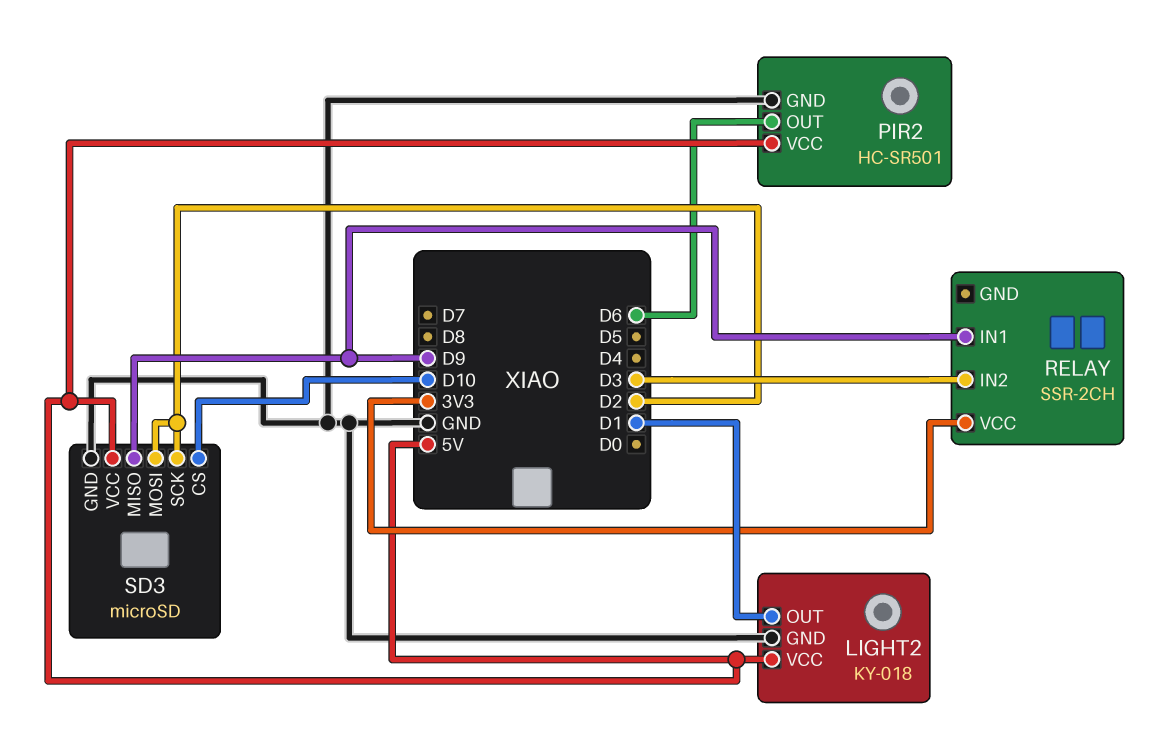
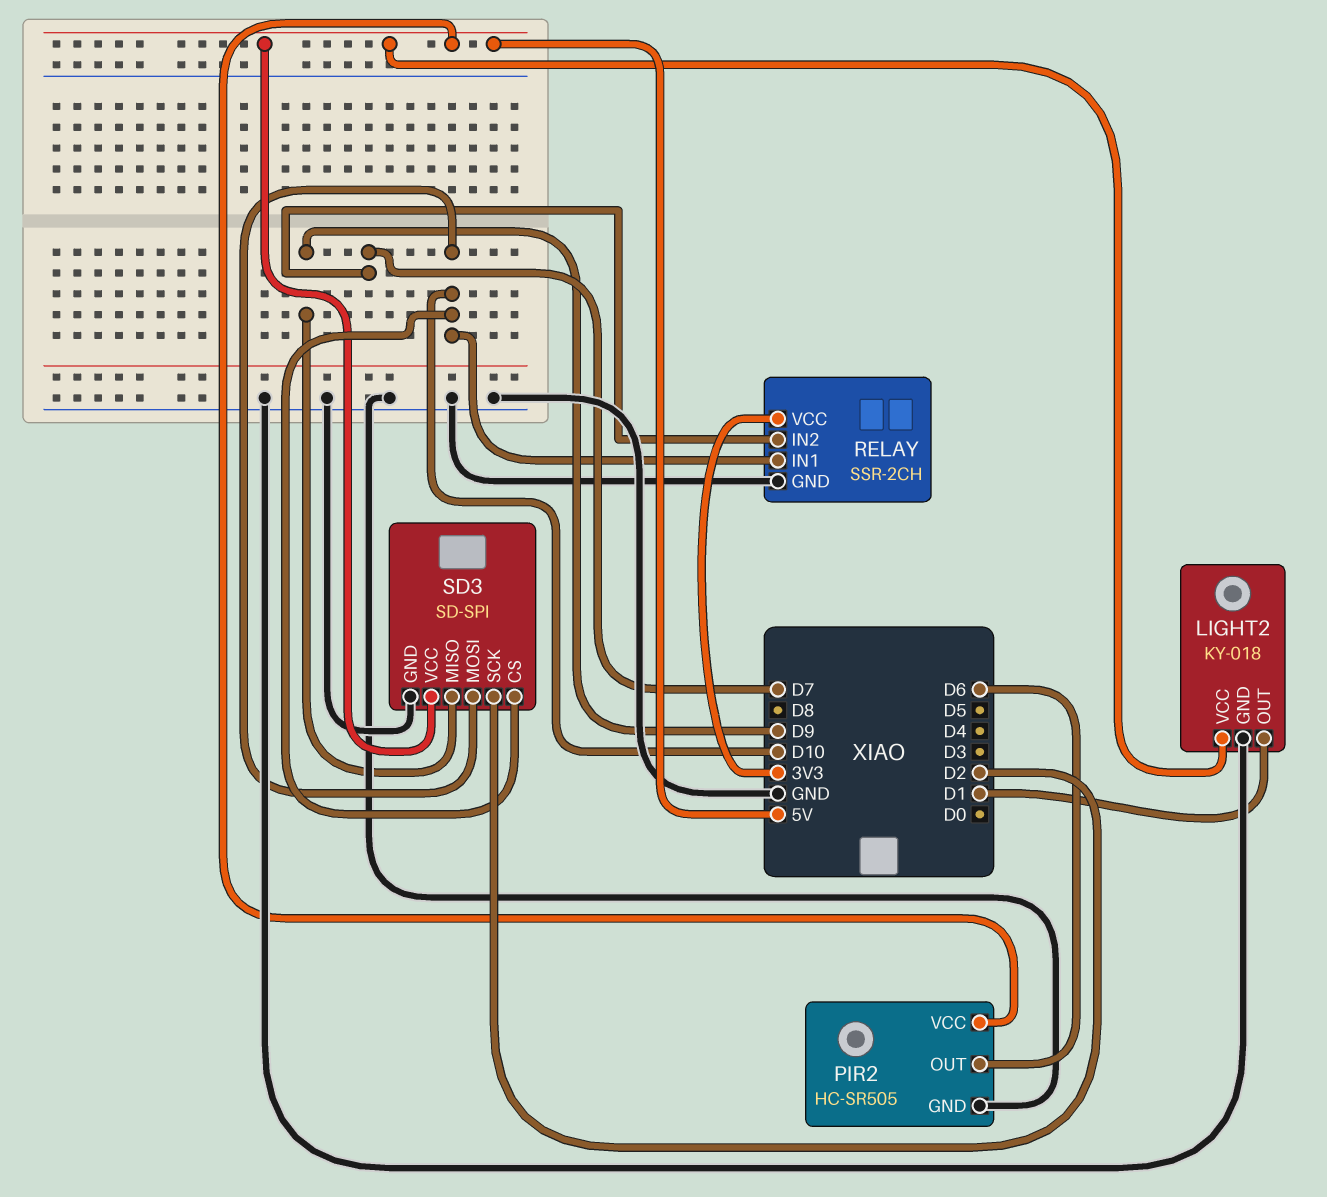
PIR2: HC-SR501 -> HC-SR505
RELAY pin GND: none -> GND
RELAY pin IN1: D9 -> D10
RELAY pin IN2: D3 -> D7
SD3: microSD -> SD-SPI
SD3 pin MOSI: D2 -> D10

